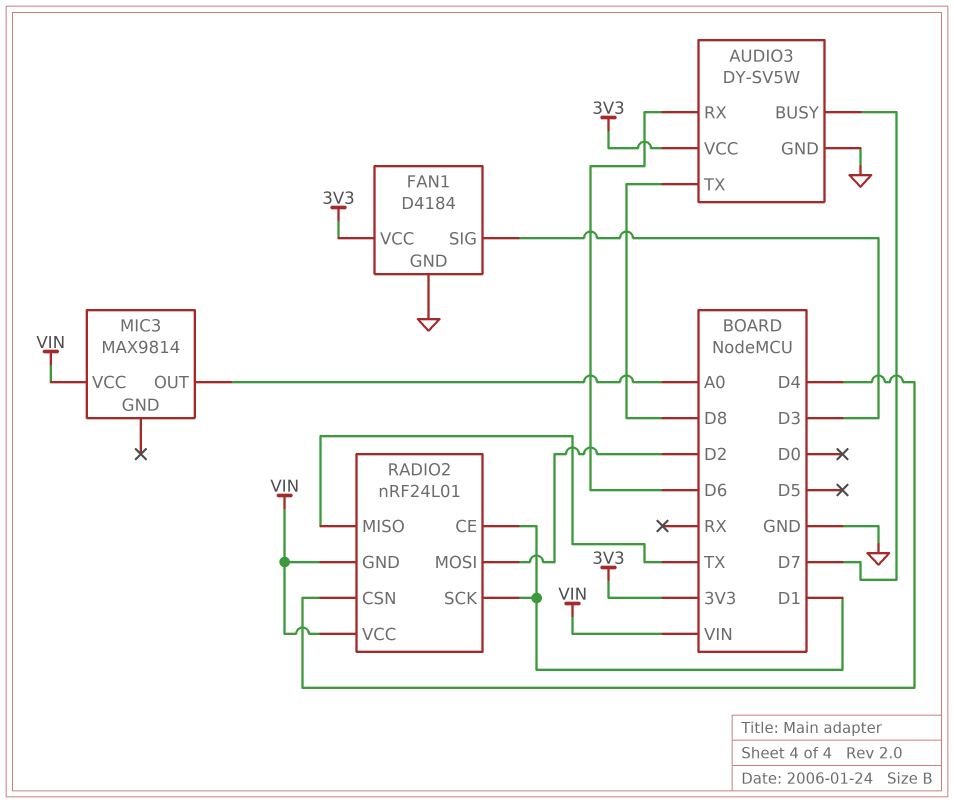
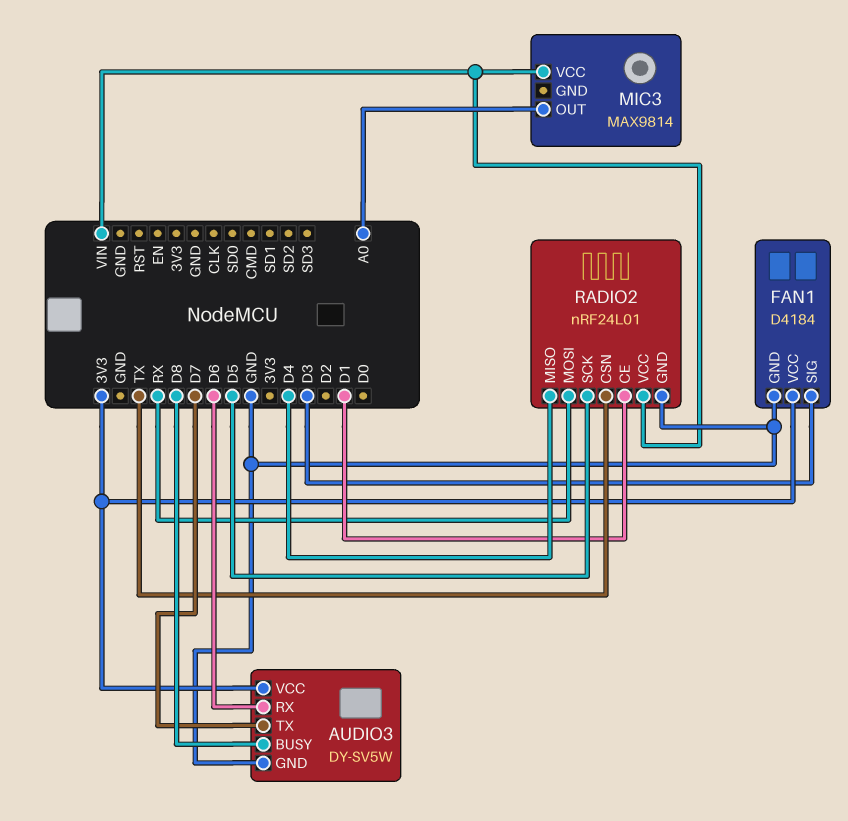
AUDIO3 pin BUSY: D7 -> D8
AUDIO3 pin TX: D8 -> D7
RADIO2 pin CSN: D4 -> TX
RADIO2 pin GND: VIN -> GND
RADIO2 pin MISO: TX -> D4
RADIO2 pin MOSI: D2 -> RX
RADIO2 pin SCK: D1 -> D5

